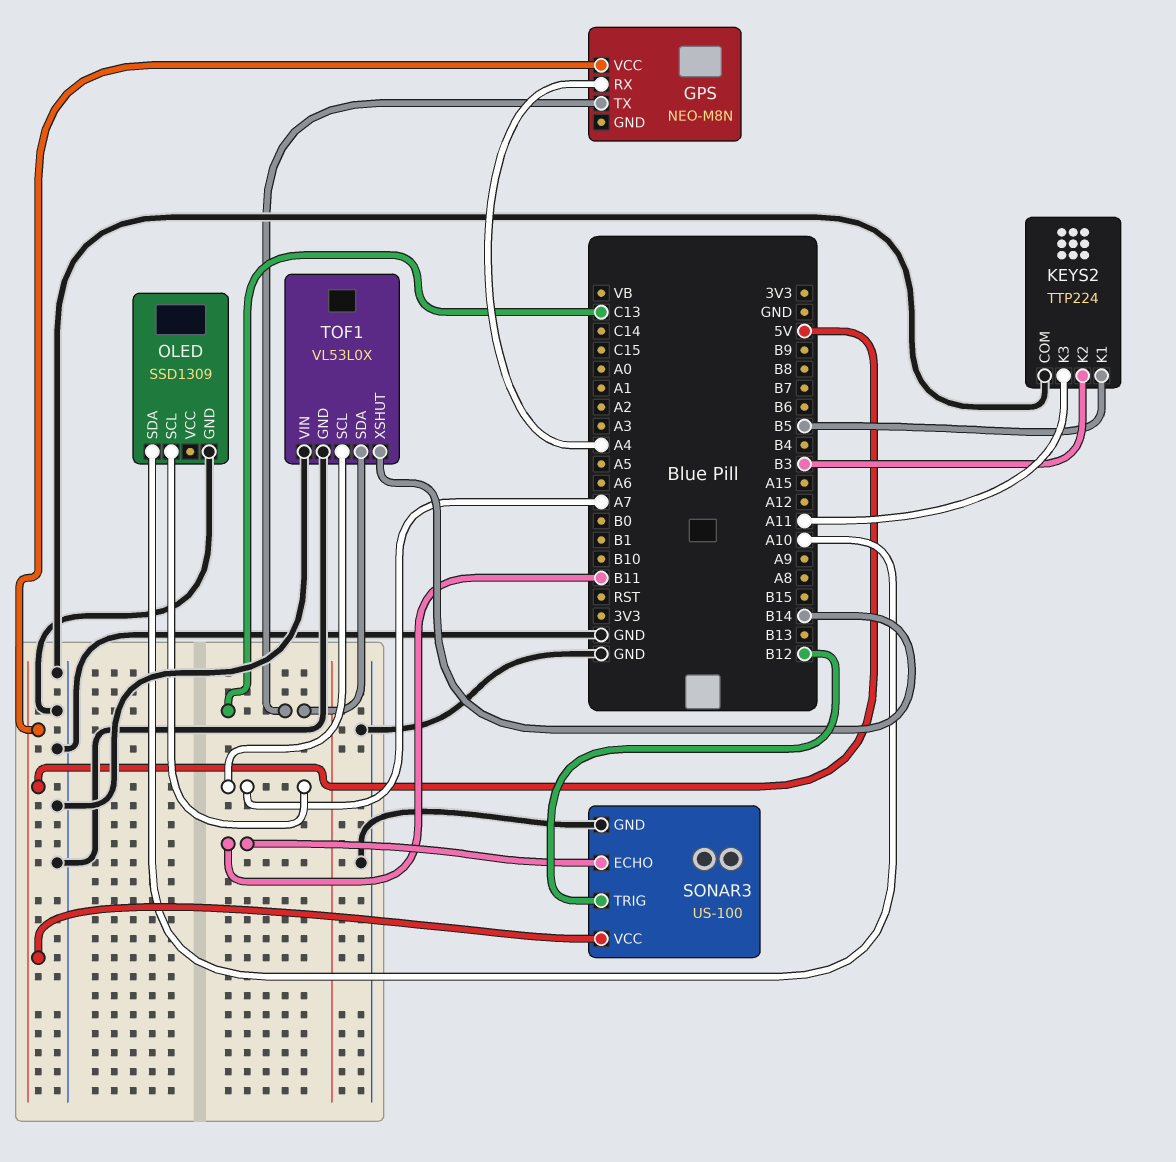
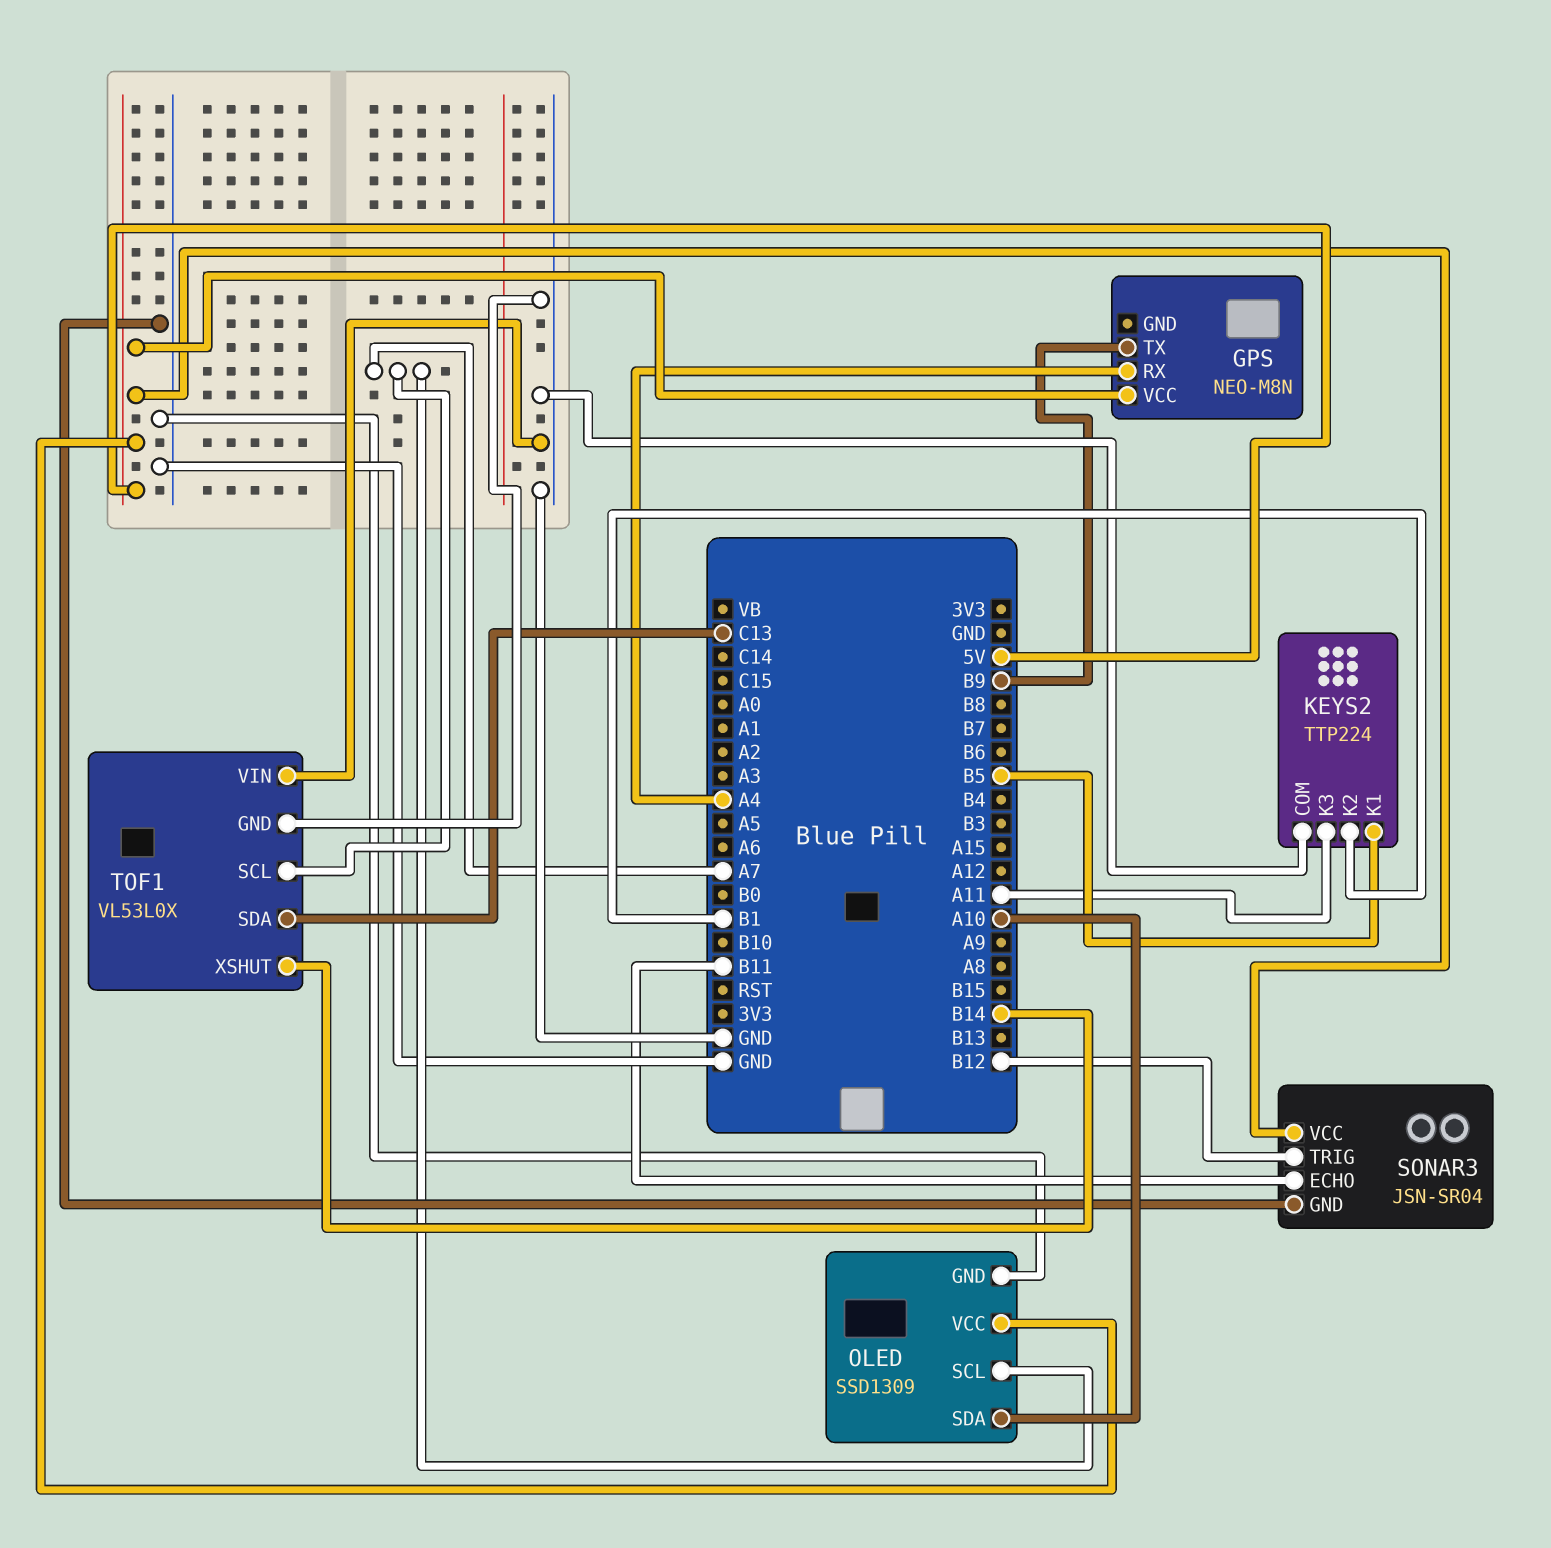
GPS pin TX: C13 -> B9
KEYS2 pin K2: B3 -> B1
OLED pin VCC: none -> 5V
SONAR3: US-100 -> JSN-SR04

